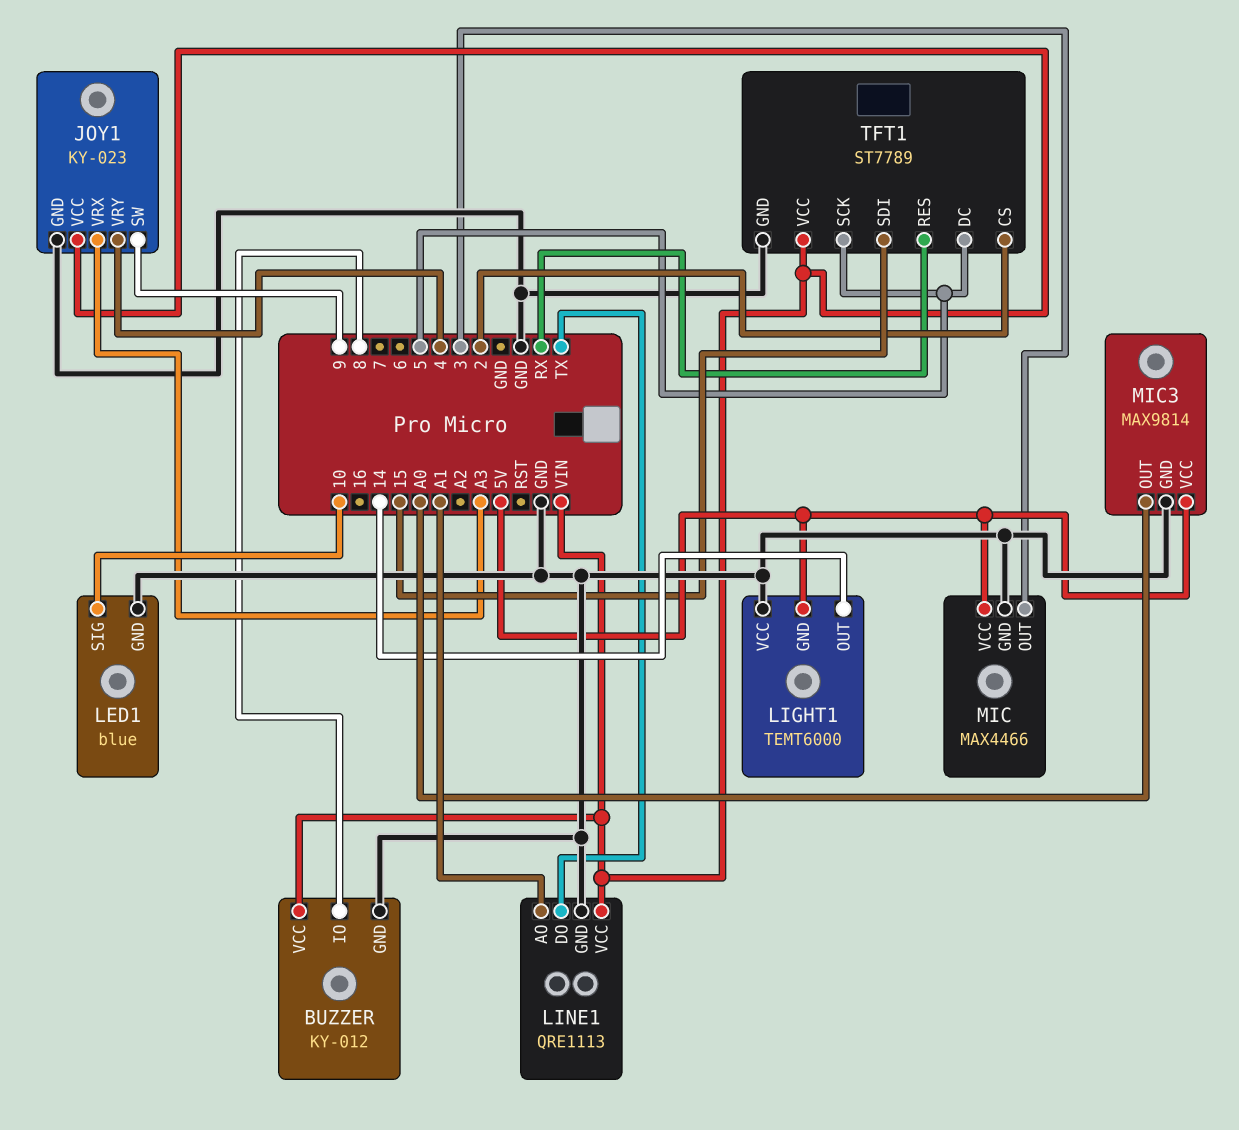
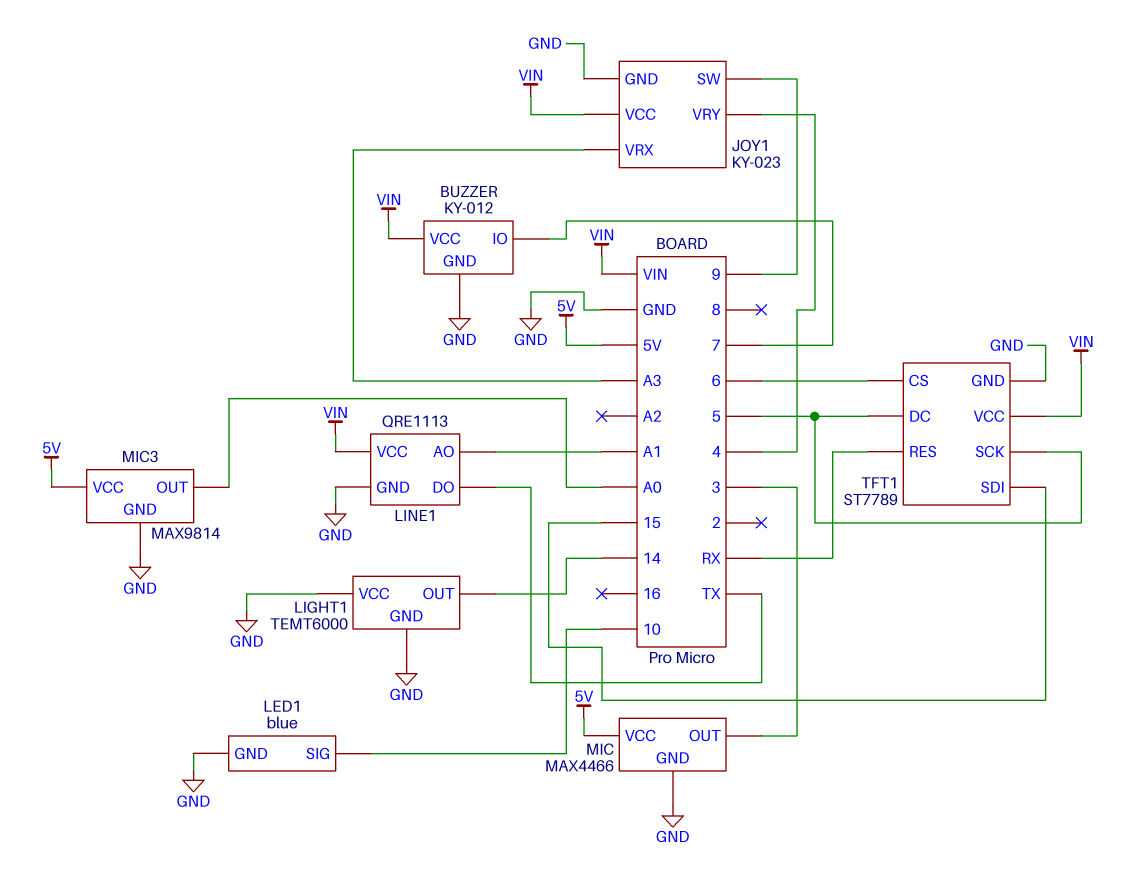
BUZZER pin IO: 8 -> 7
LIGHT1 pin GND: 5V -> GND
TFT1 pin CS: 2 -> 6

